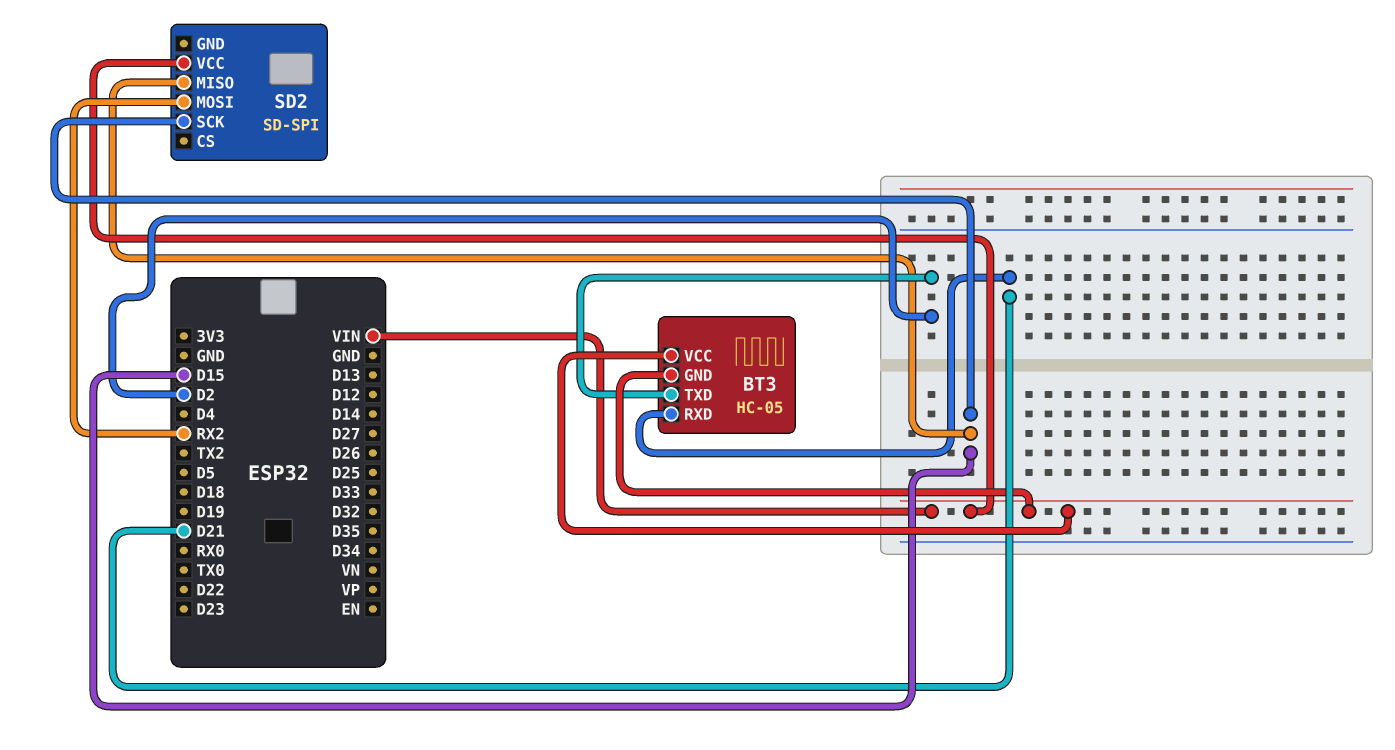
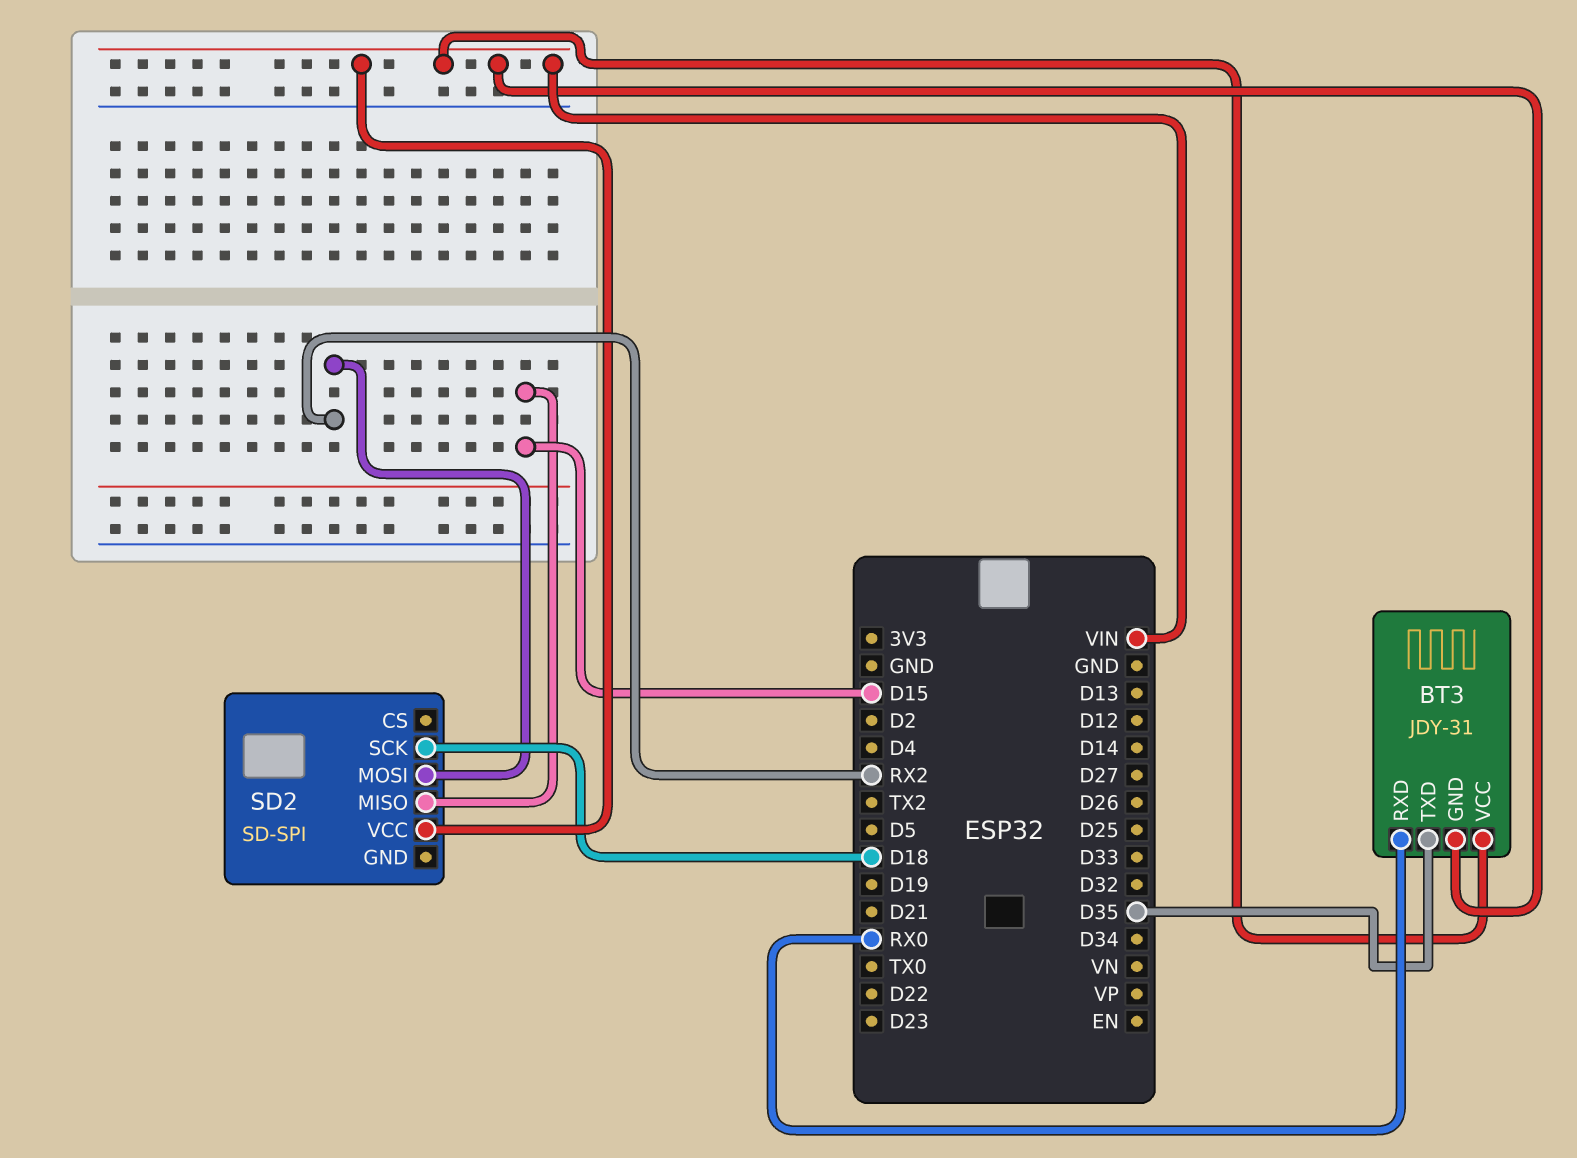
BT3: HC-05 -> JDY-31
BT3 pin RXD: D21 -> RX0
BT3 pin TXD: D2 -> D35
SD2 pin SCK: D15 -> D18

